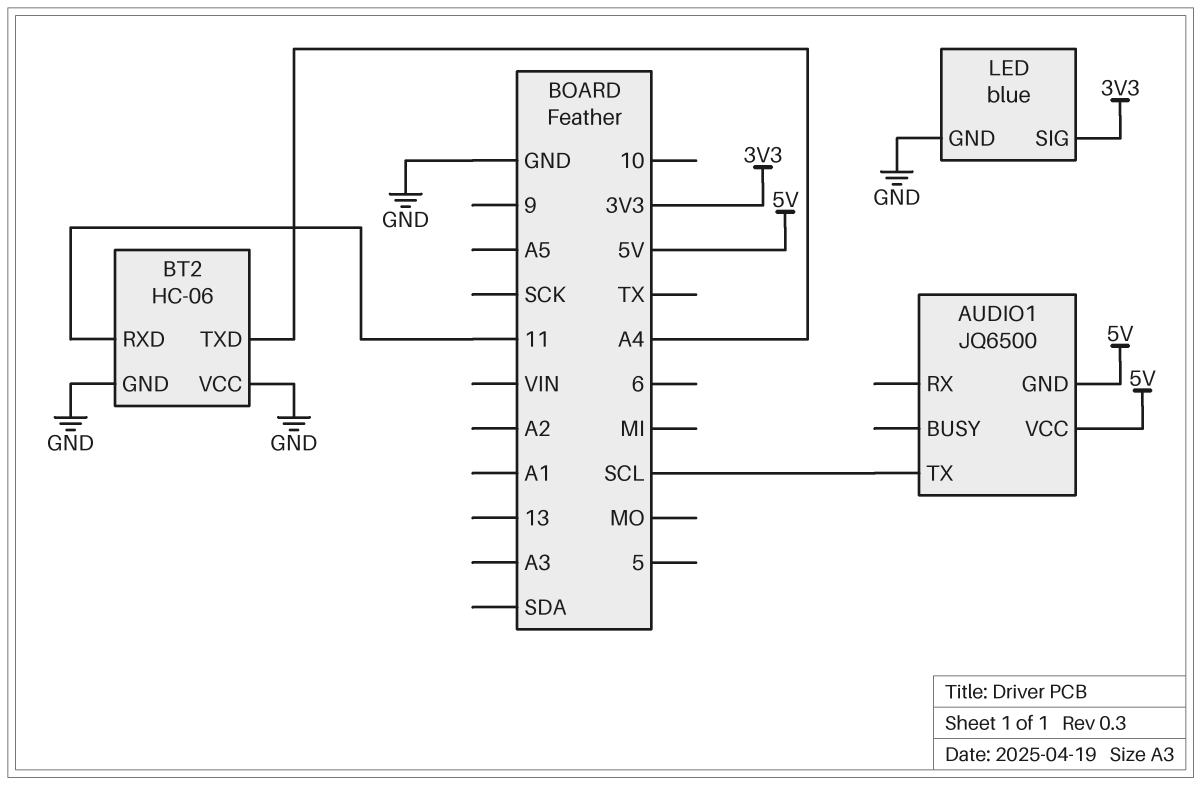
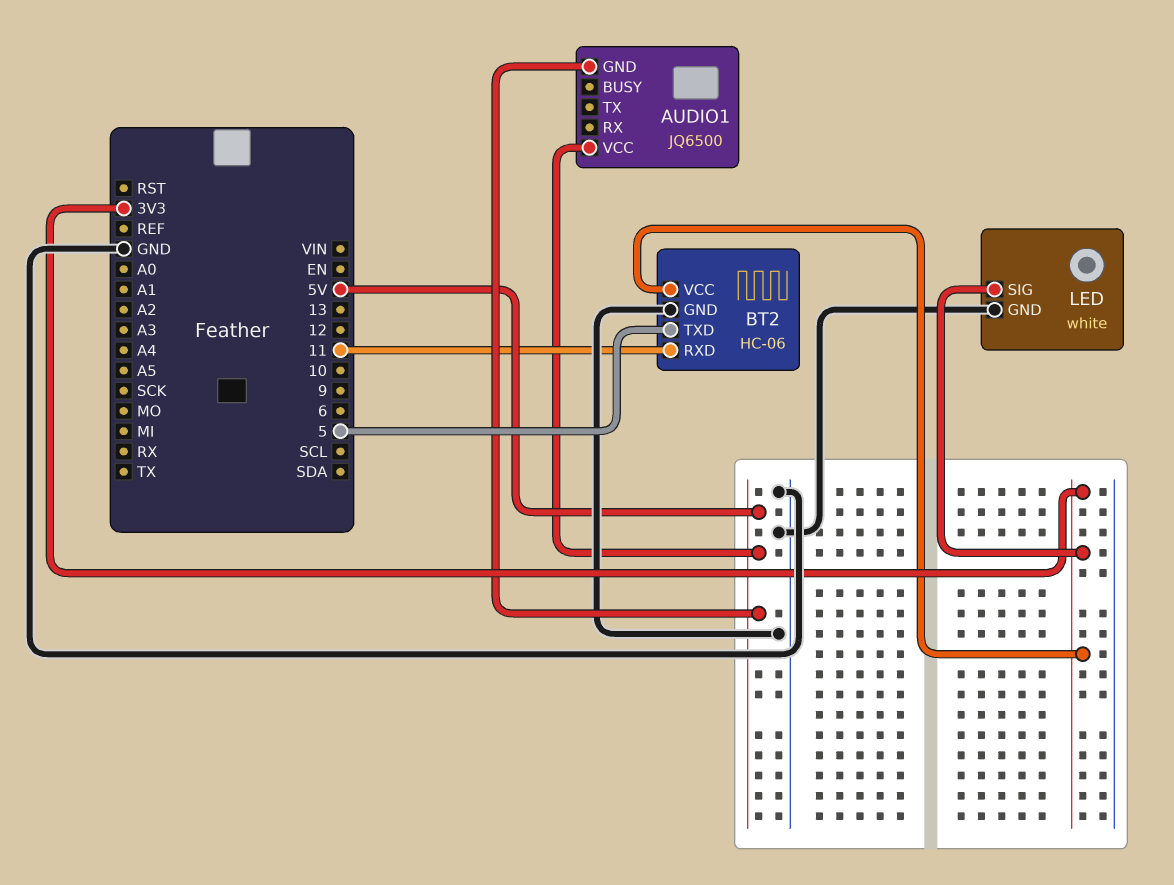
AUDIO1 pin TX: SCL -> none
BT2 pin TXD: A4 -> 5
BT2 pin VCC: GND -> 3V3
LED: blue -> white

